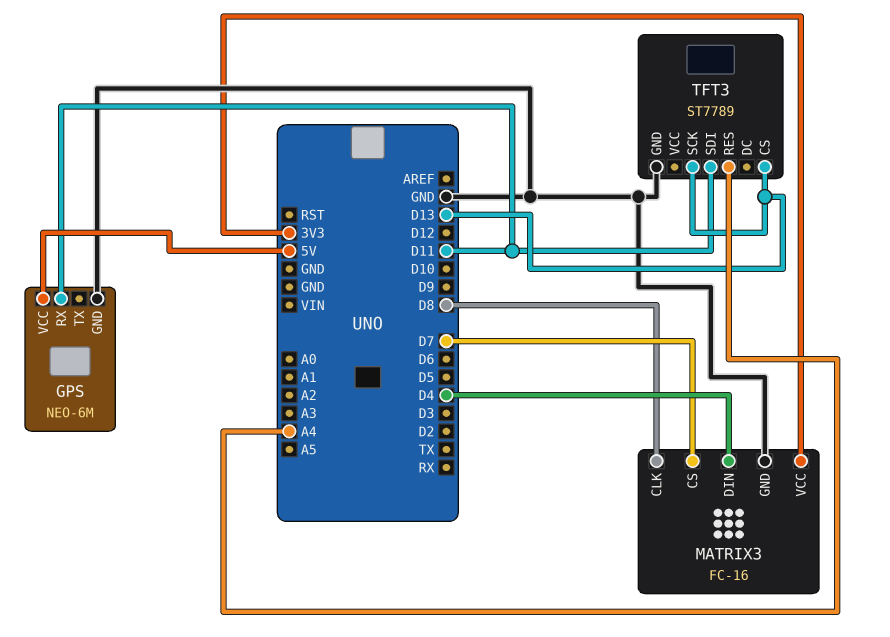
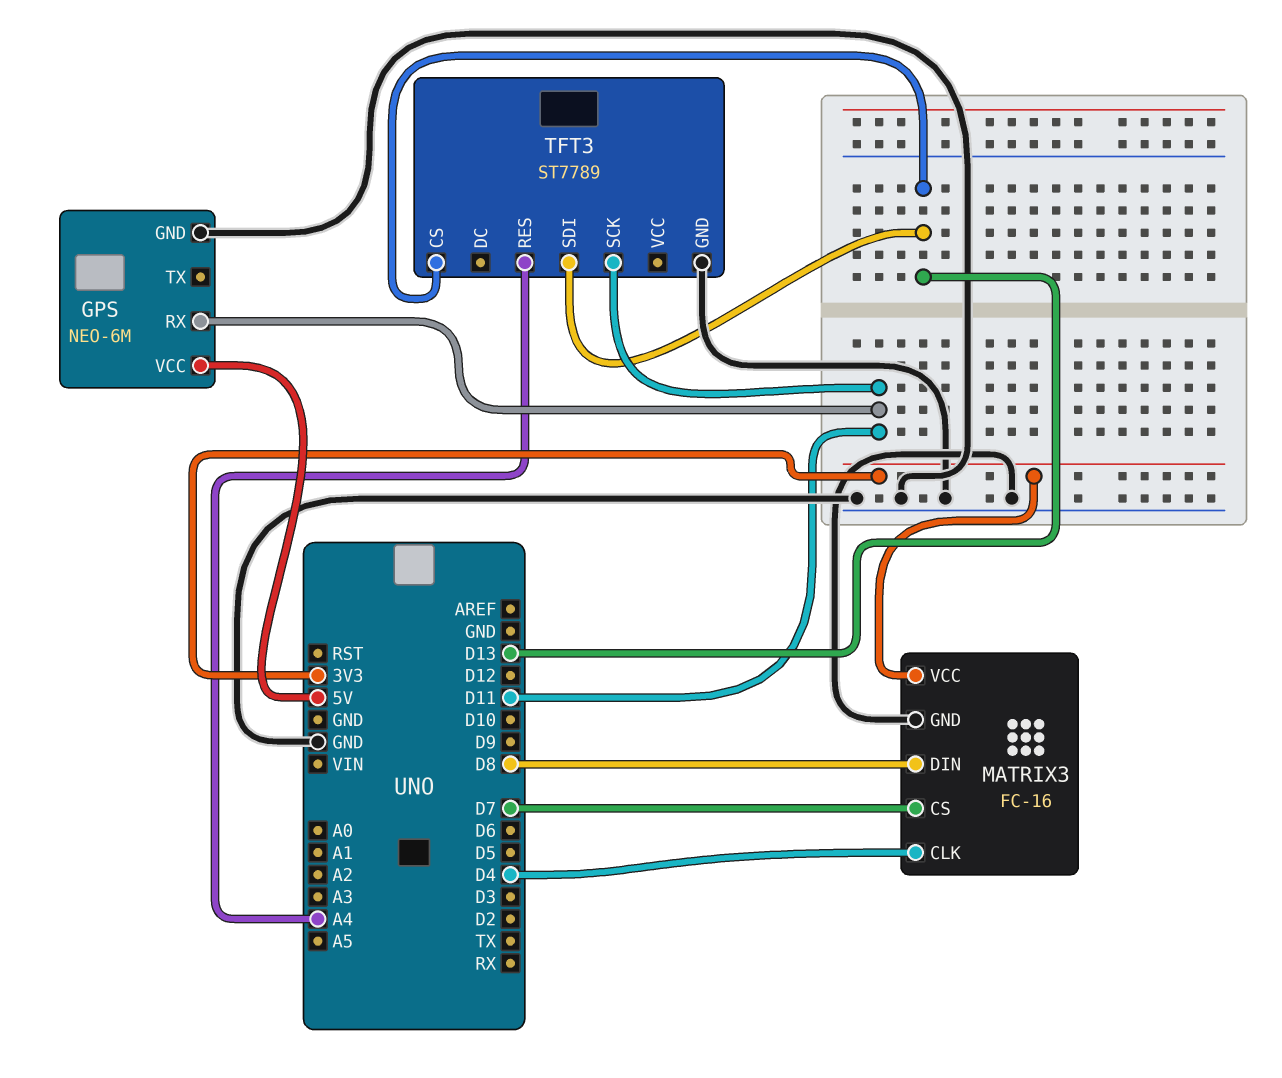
MATRIX3 pin CLK: D8 -> D4
MATRIX3 pin DIN: D4 -> D8
TFT3 pin SCK: D13 -> D11
TFT3 pin SDI: D11 -> D13

